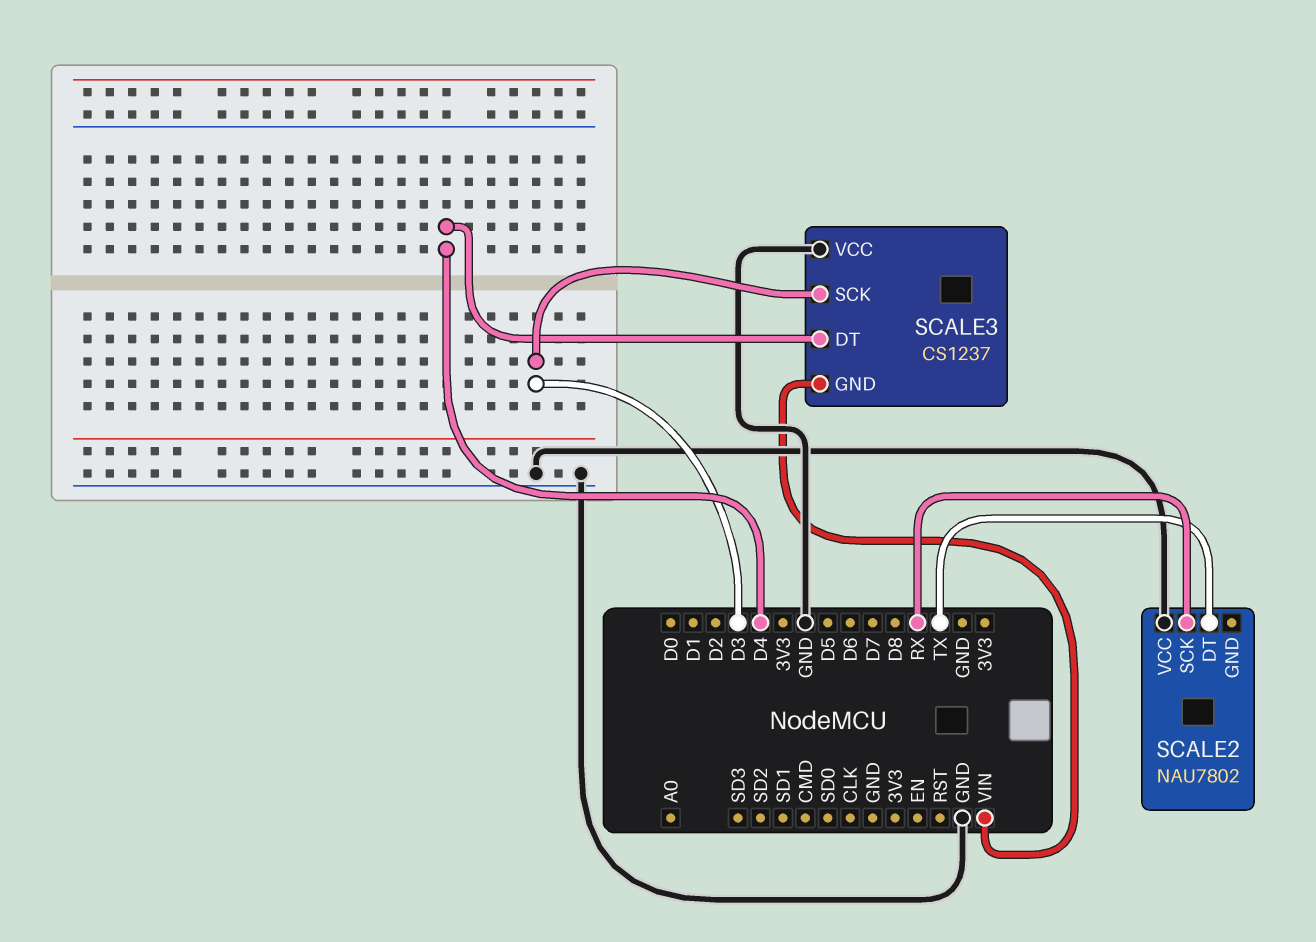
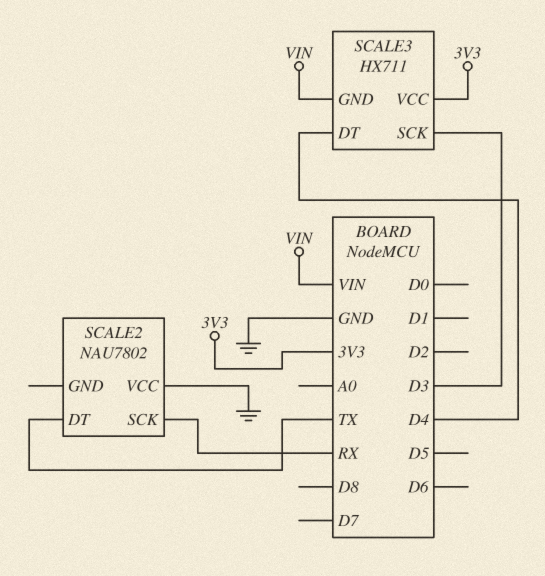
SCALE3: CS1237 -> HX711
SCALE3 pin VCC: GND -> 3V3

